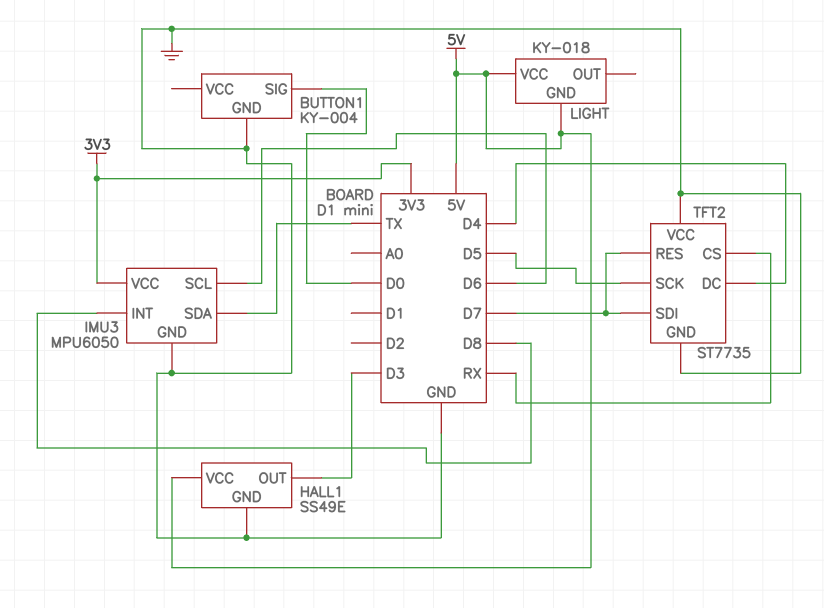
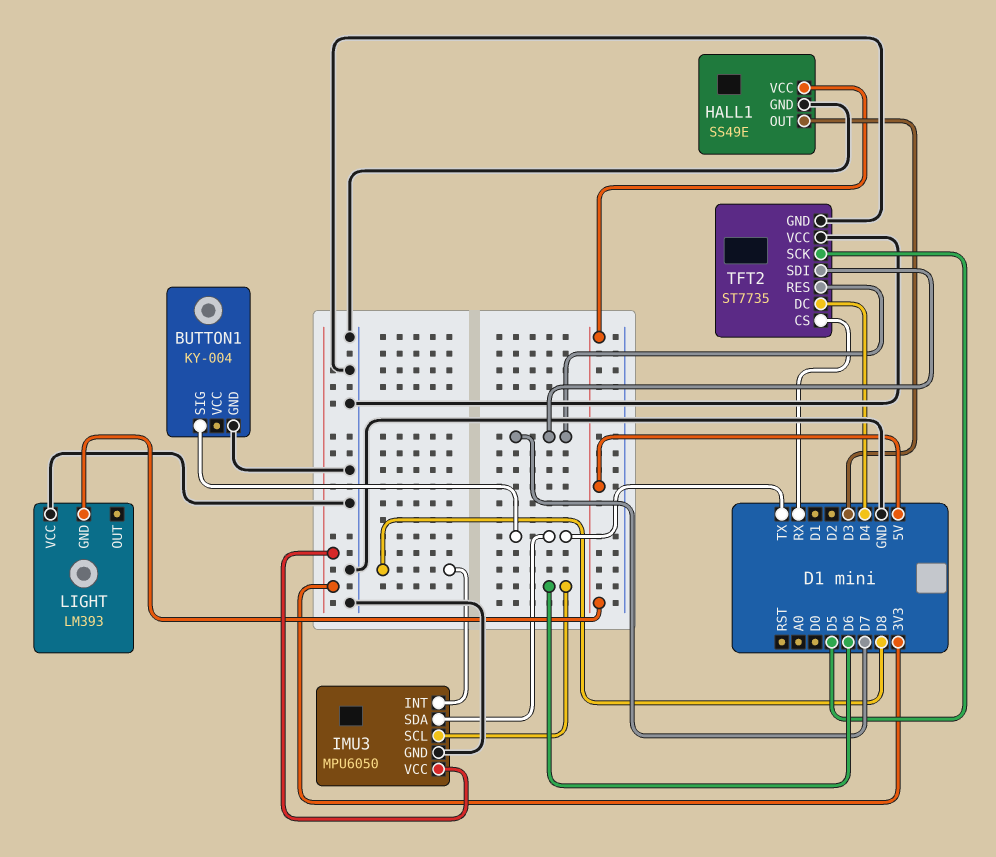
BUTTON1 pin SIG: D0 -> TX
LIGHT: KY-018 -> LM393
LIGHT pin VCC: 5V -> GND

